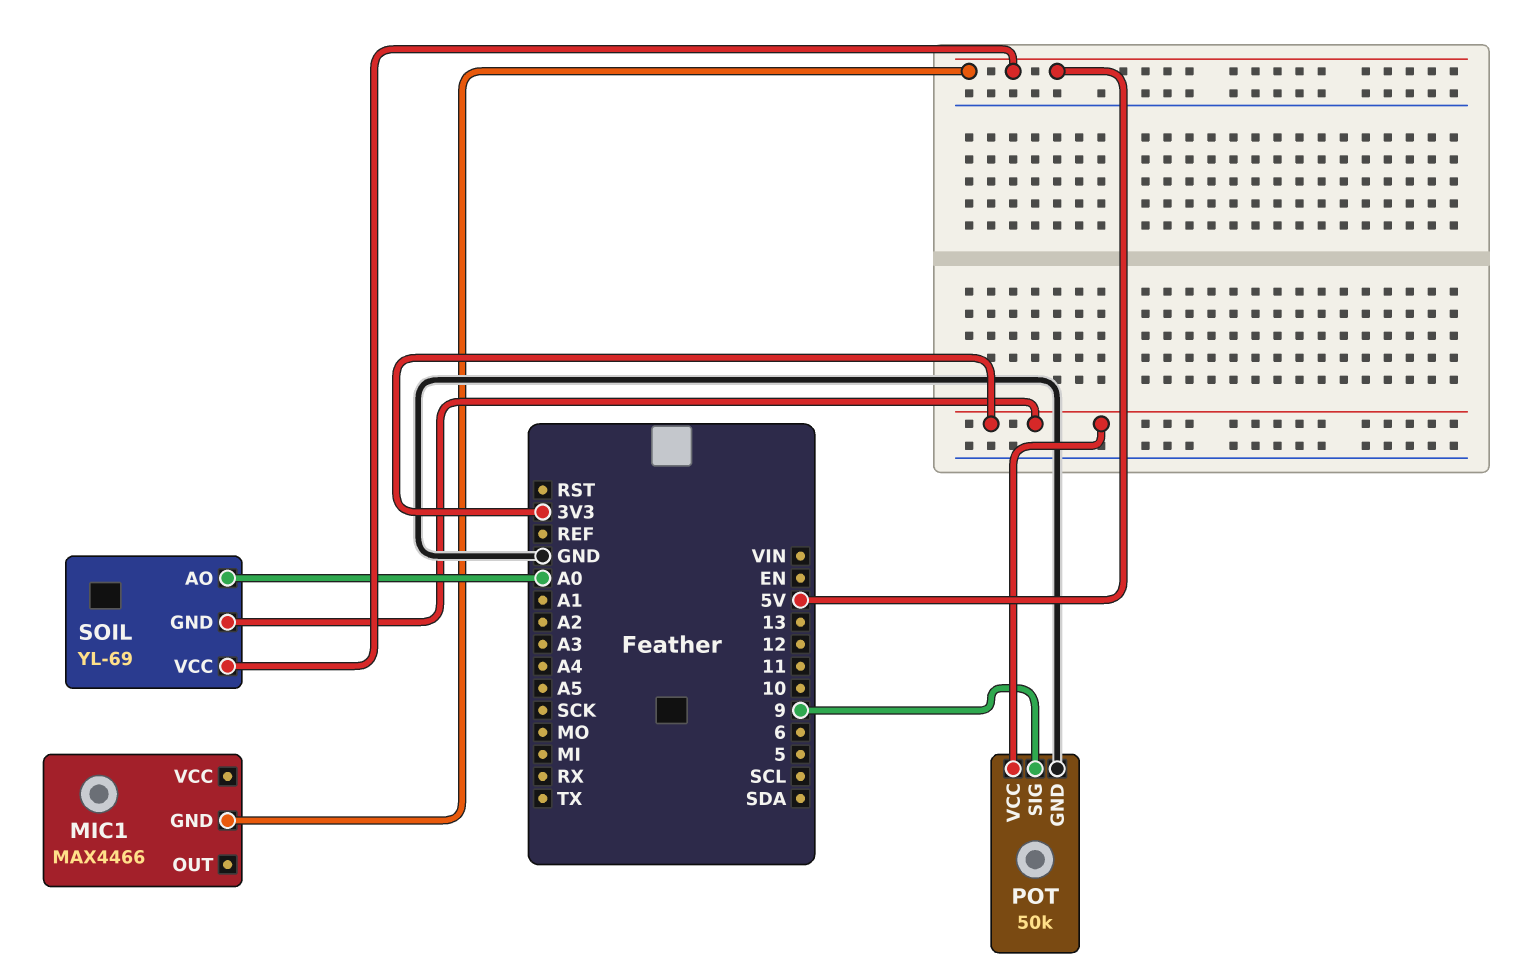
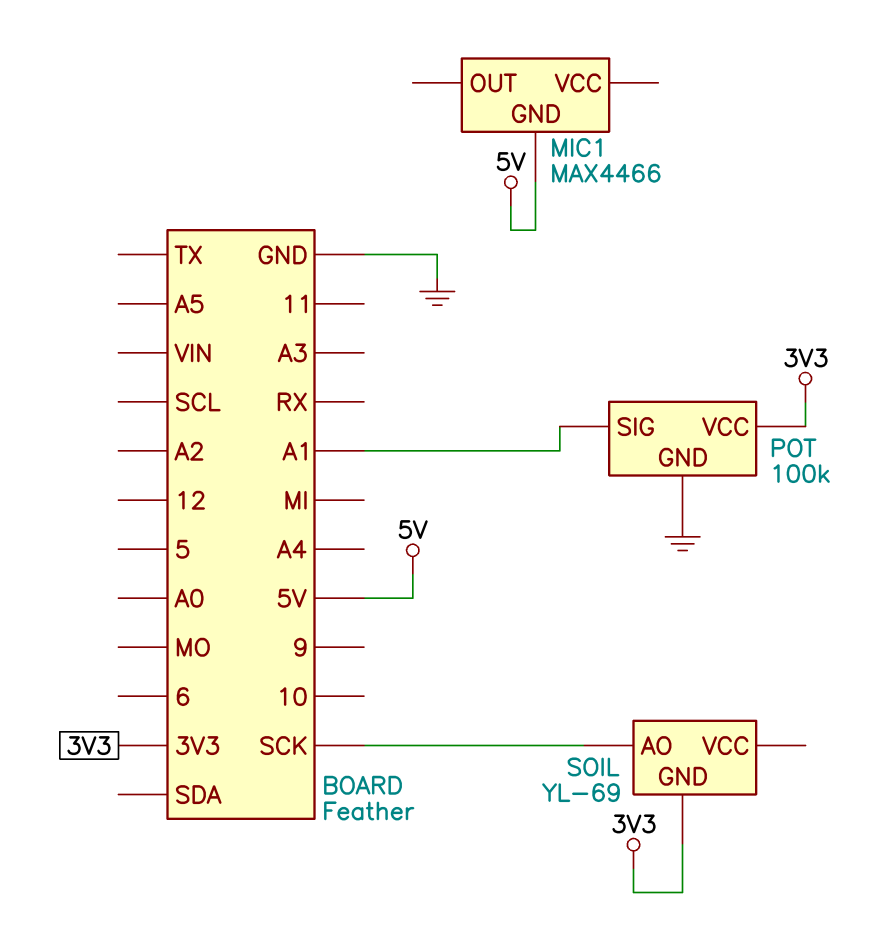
POT: 50k -> 100k
POT pin SIG: 9 -> A1
SOIL pin AO: A0 -> SCK
SOIL pin VCC: 5V -> none

